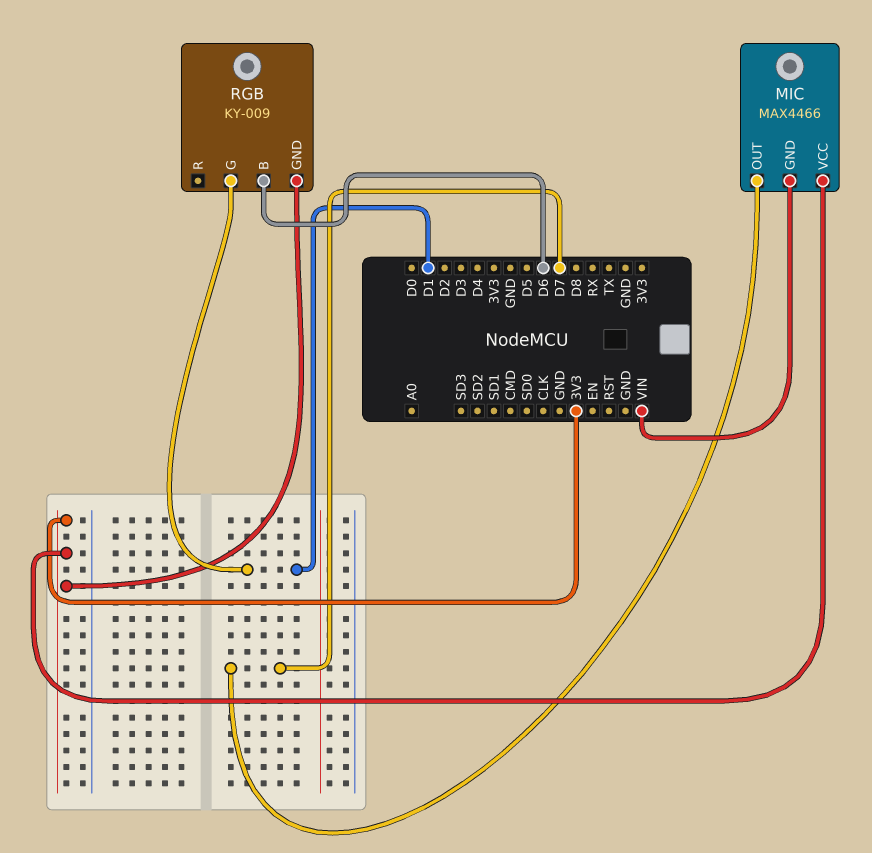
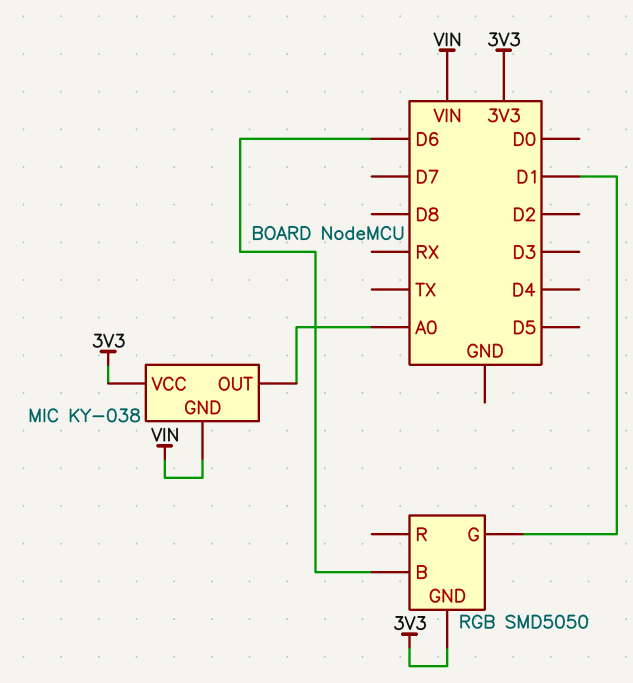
MIC: MAX4466 -> KY-038
MIC pin OUT: D7 -> A0
RGB: KY-009 -> SMD5050

